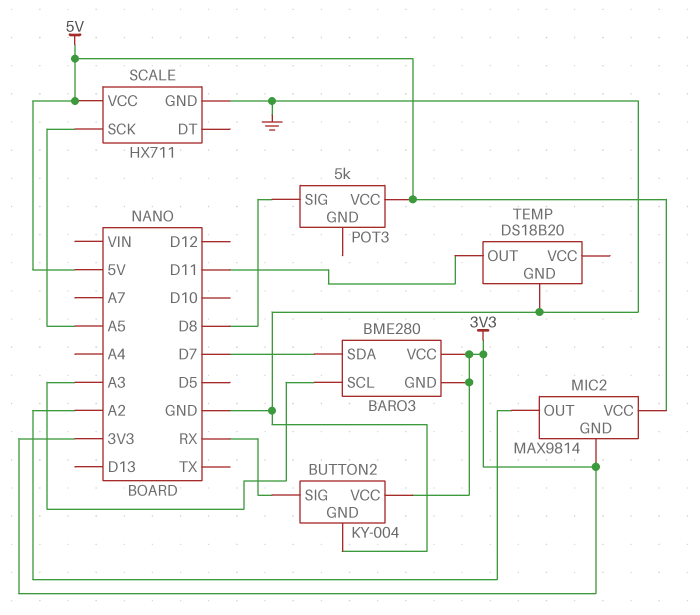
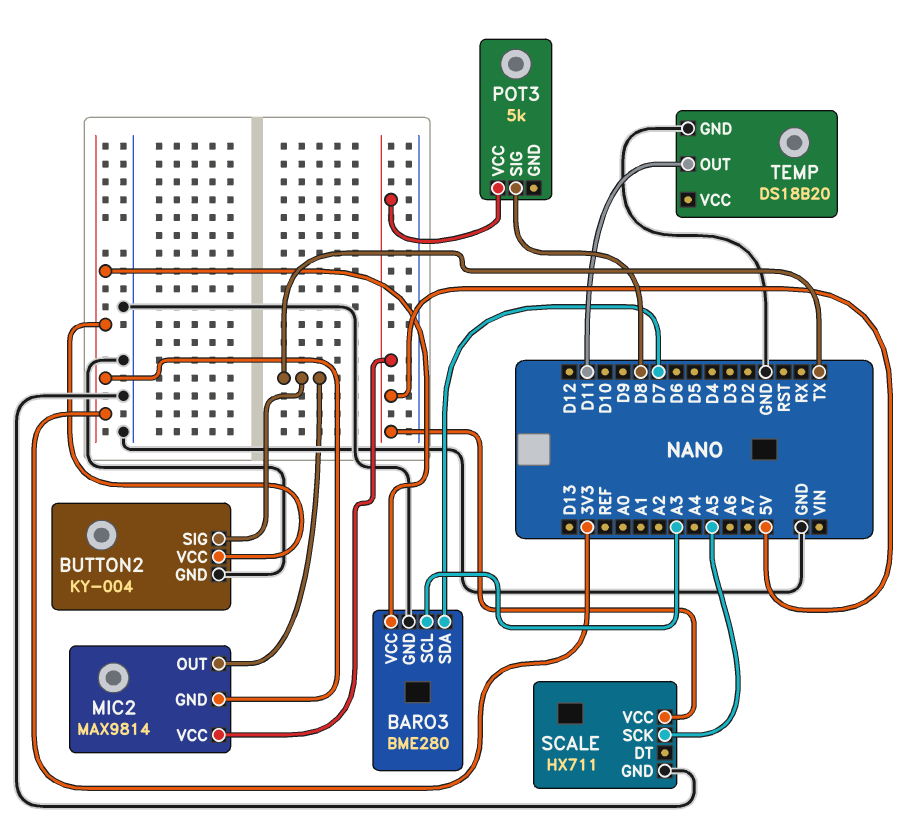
BARO3 pin GND: 3V3 -> GND
BUTTON2 pin SIG: RX -> TX
MIC2 pin OUT: A2 -> TX

